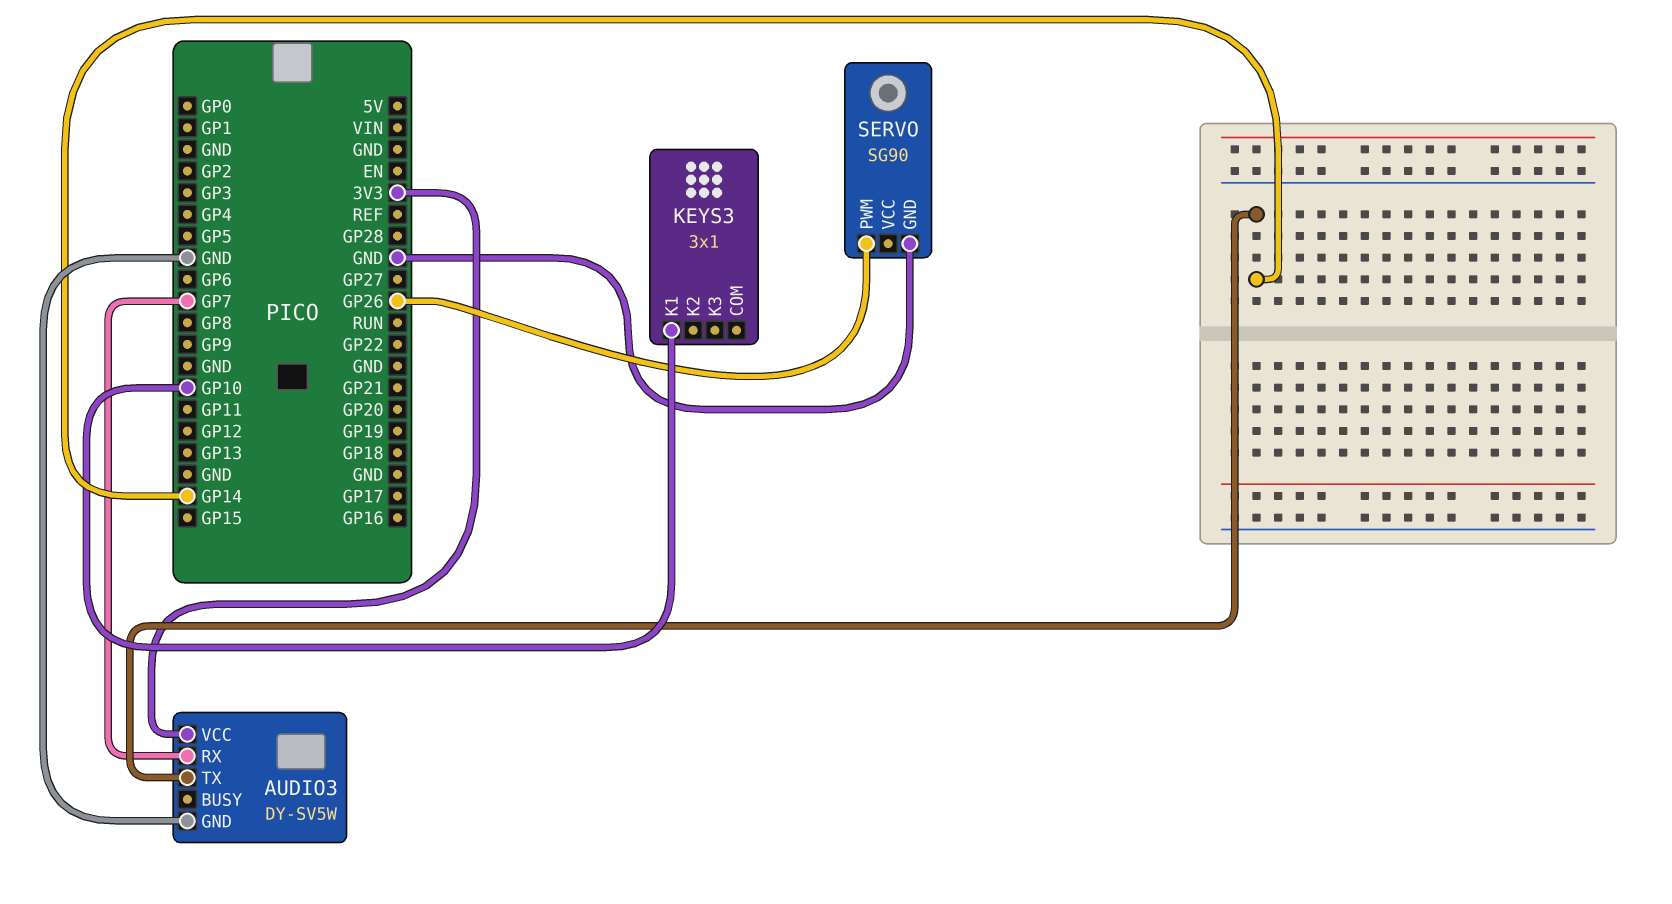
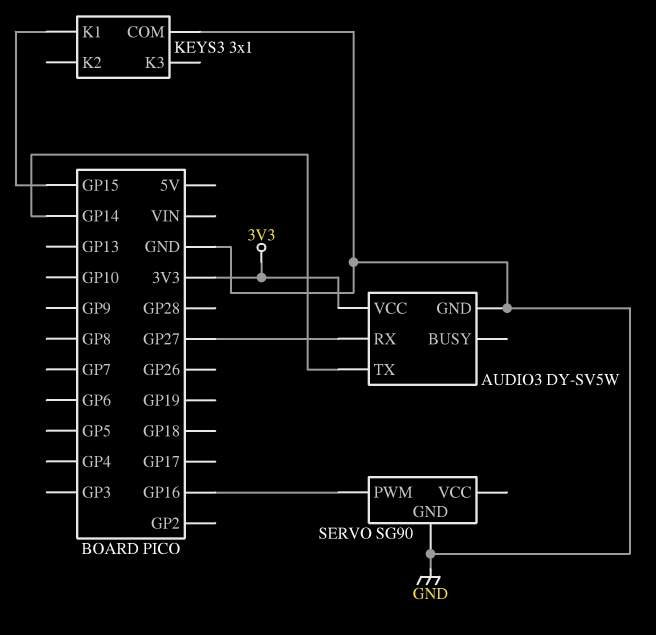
AUDIO3 pin RX: GP7 -> GP27
KEYS3 pin COM: none -> GND
KEYS3 pin K1: GP10 -> GP15
SERVO pin PWM: GP26 -> GP16

